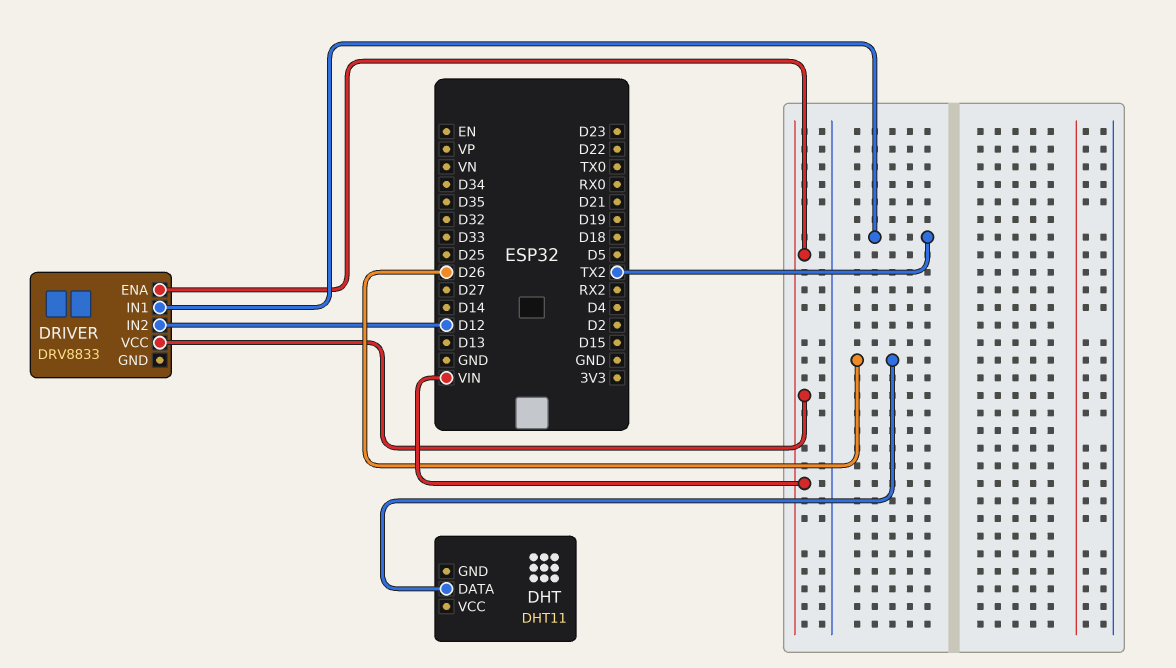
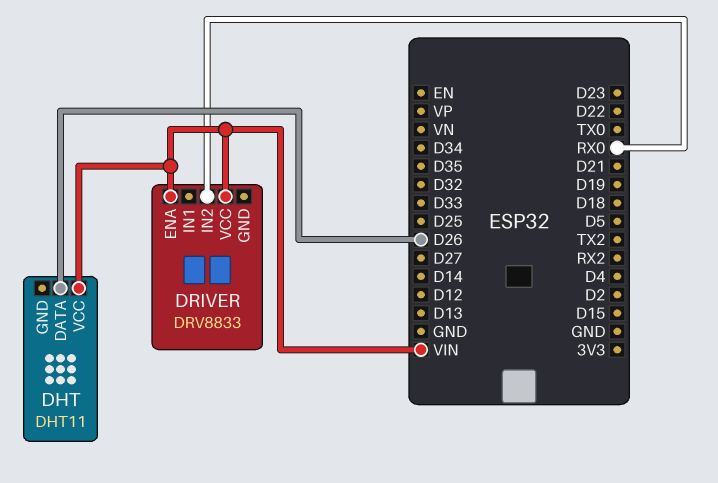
DHT pin VCC: none -> VIN
DRIVER pin IN1: TX2 -> none
DRIVER pin IN2: D12 -> RX0

